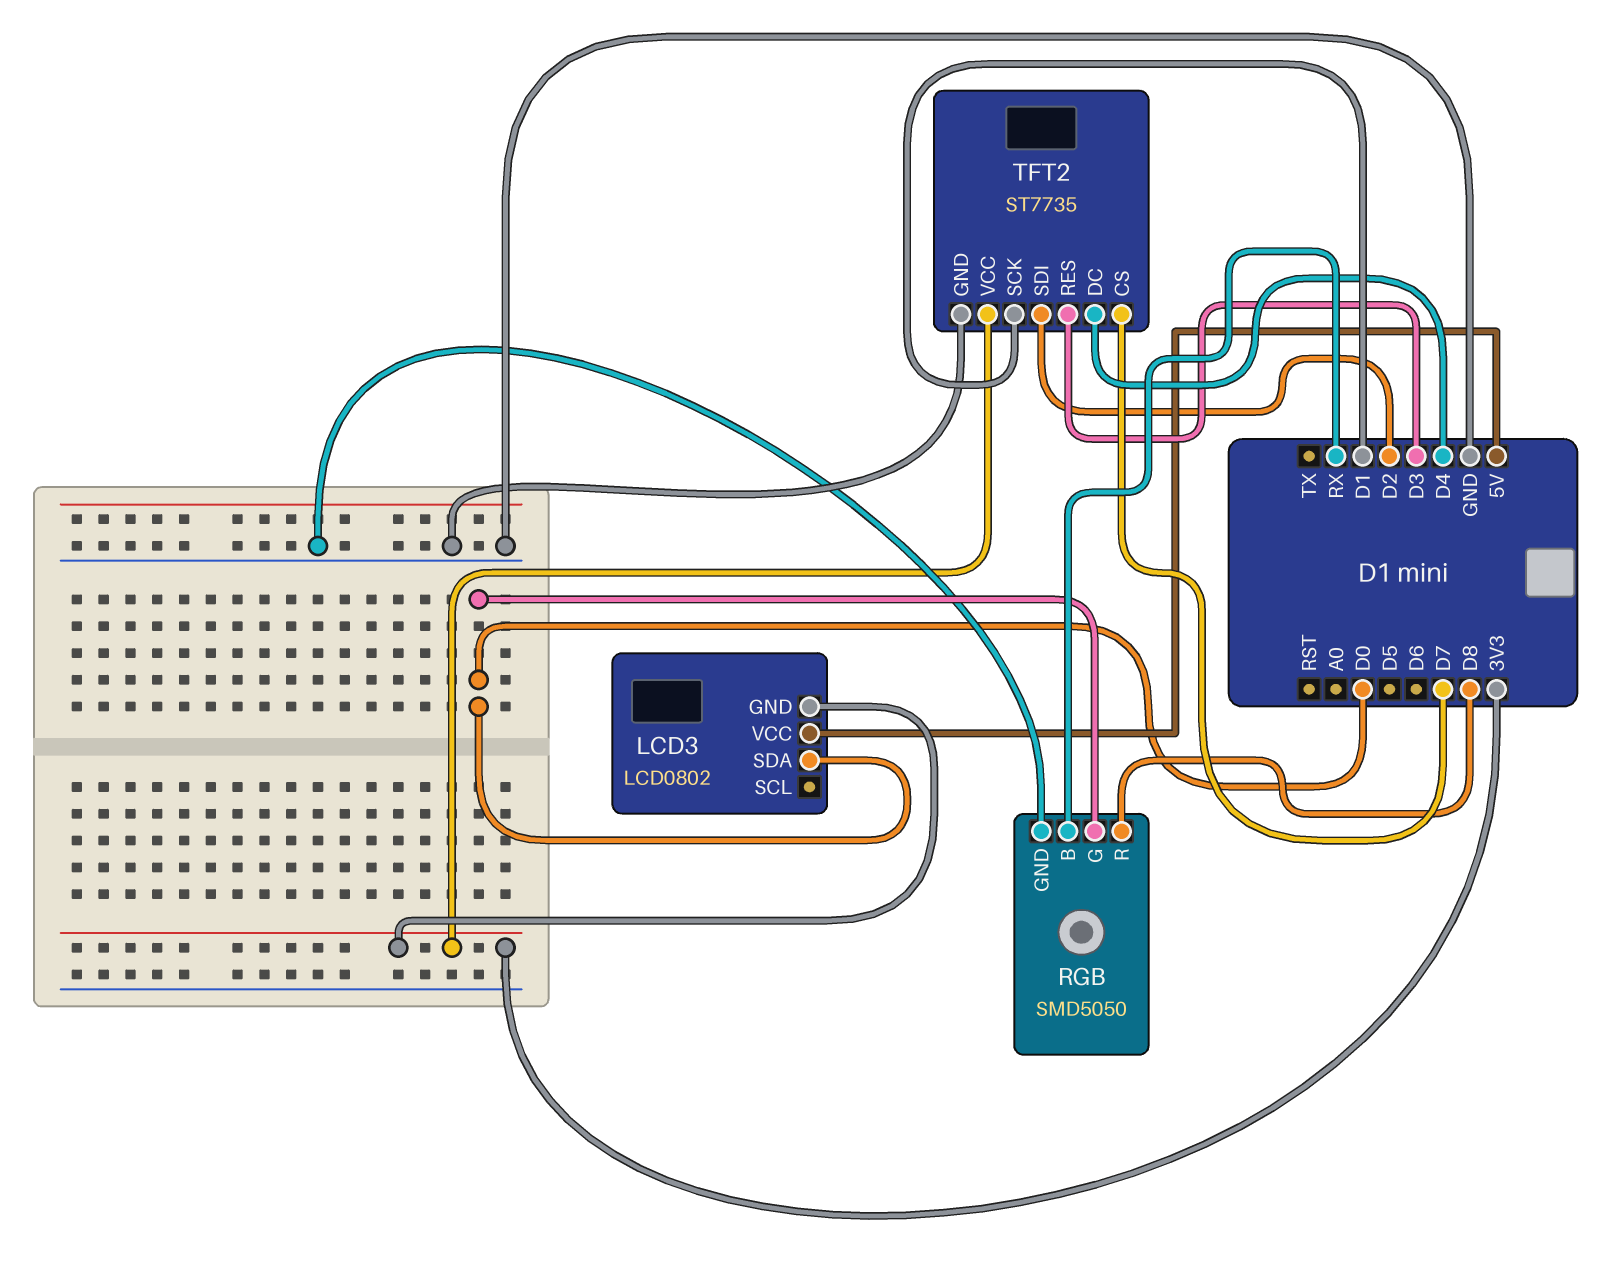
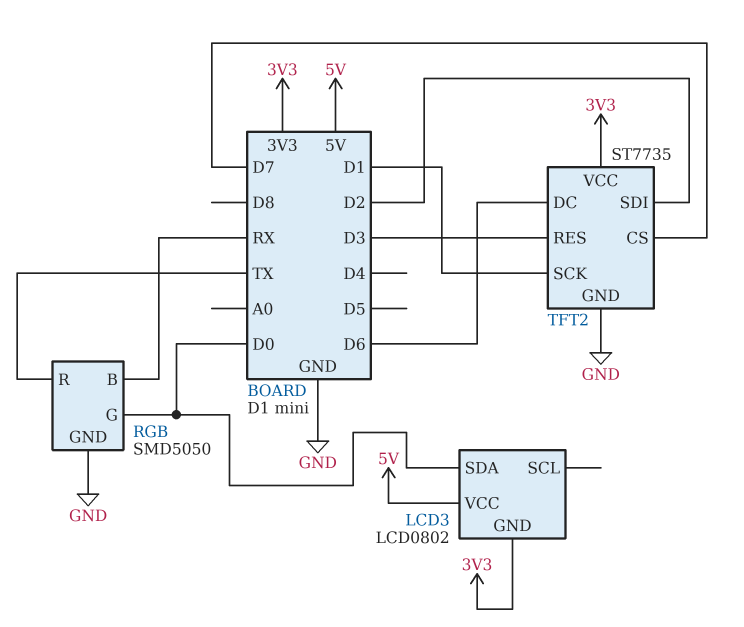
RGB pin R: D8 -> TX
TFT2 pin DC: D4 -> D6

